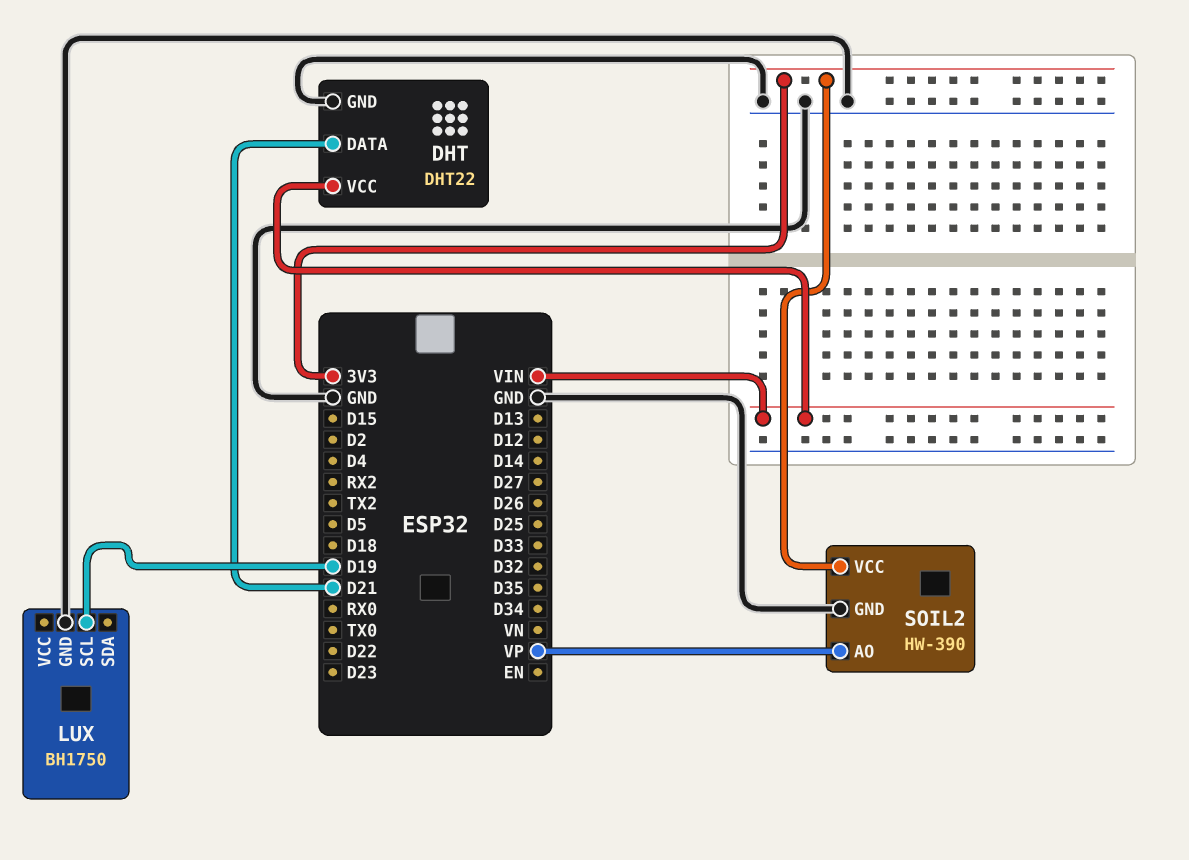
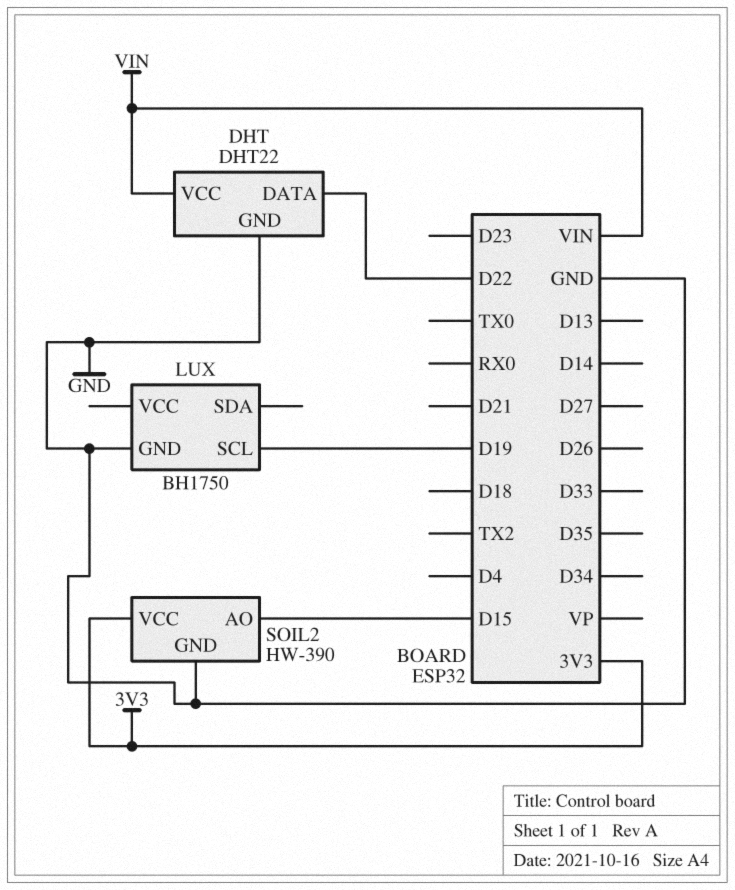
DHT pin DATA: D21 -> D22
SOIL2 pin AO: VP -> D15

